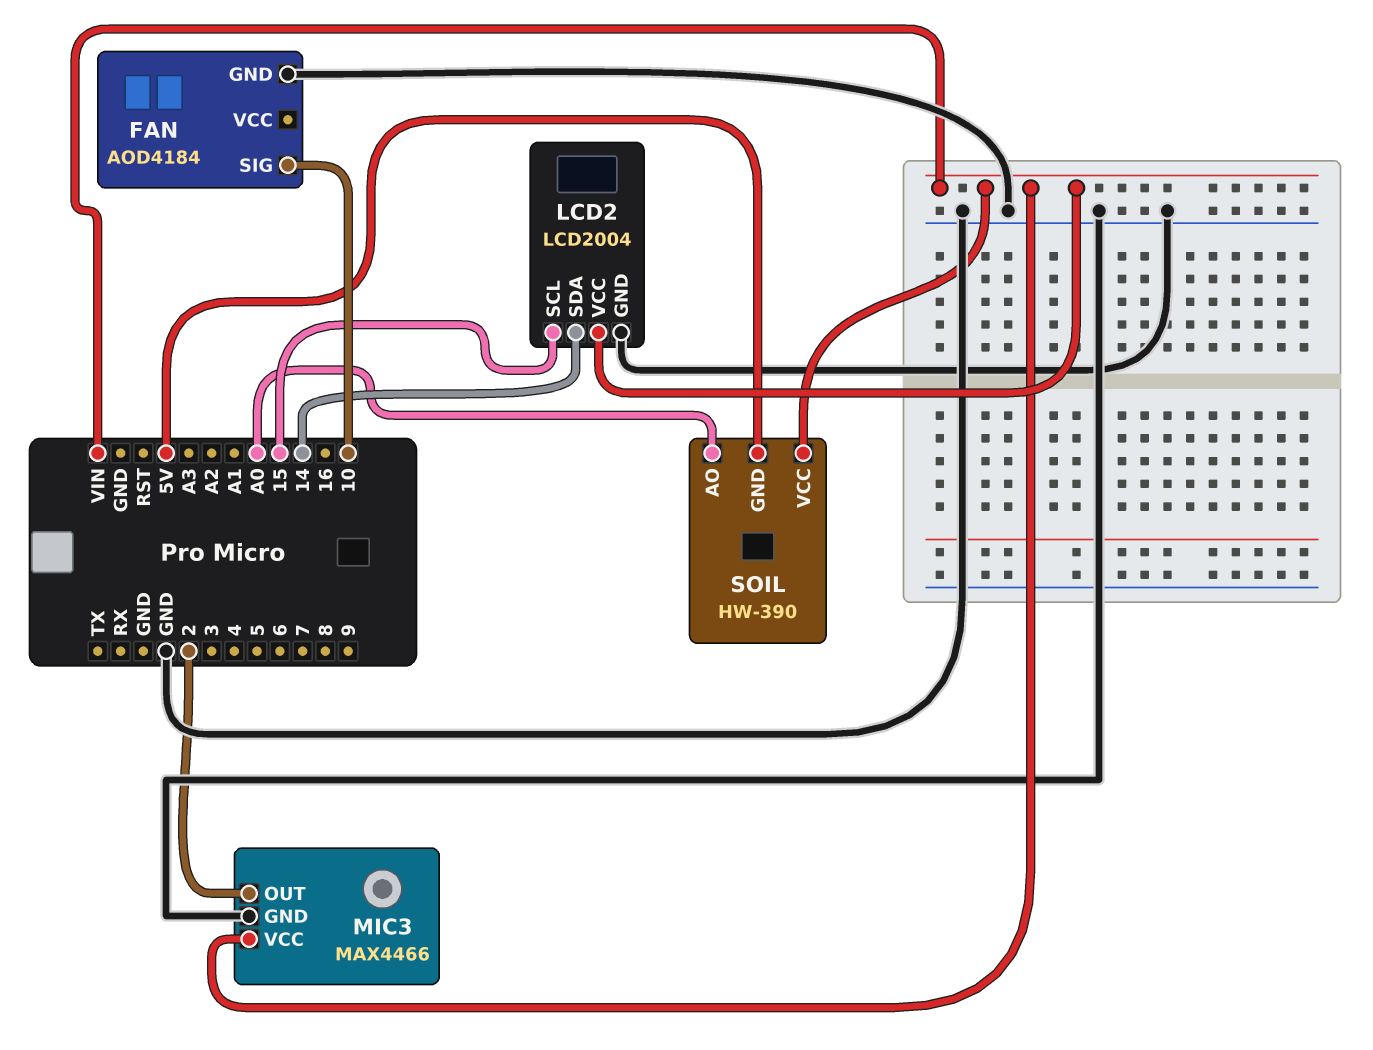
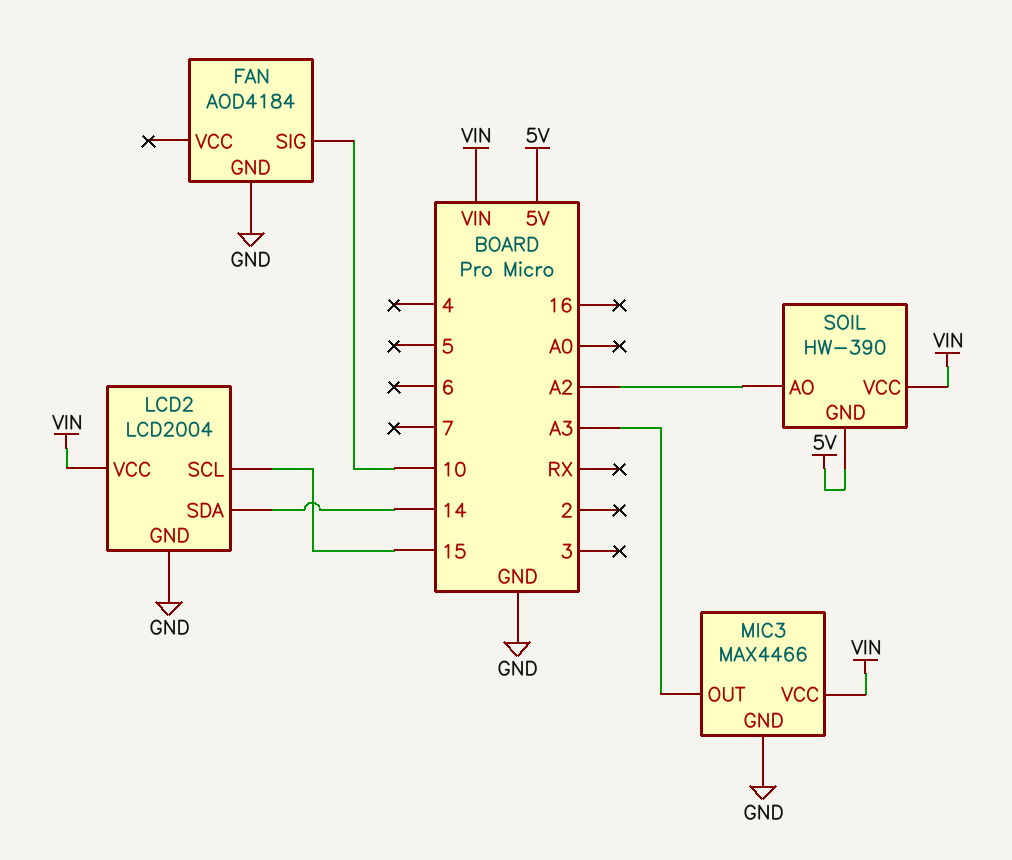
MIC3 pin OUT: 2 -> A3
SOIL pin AO: A0 -> A2

